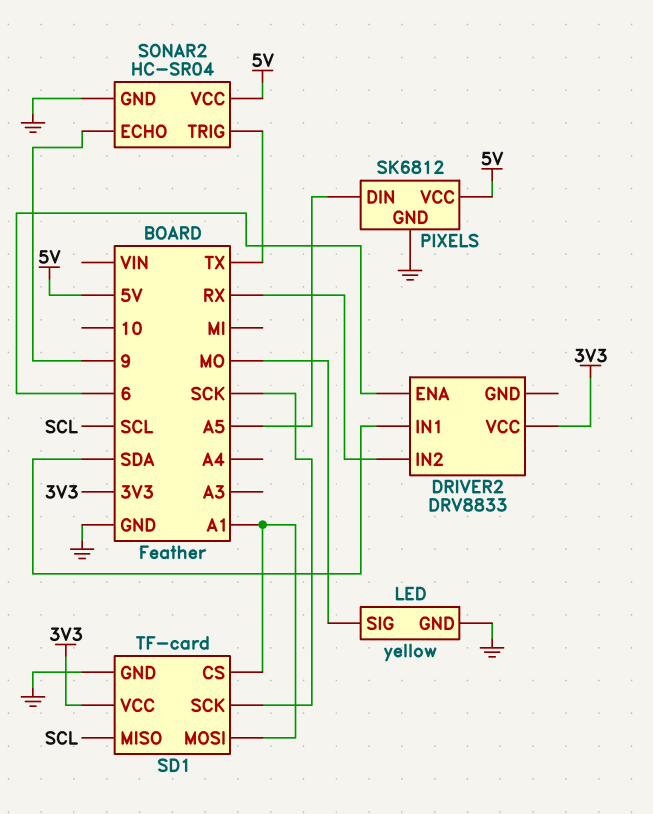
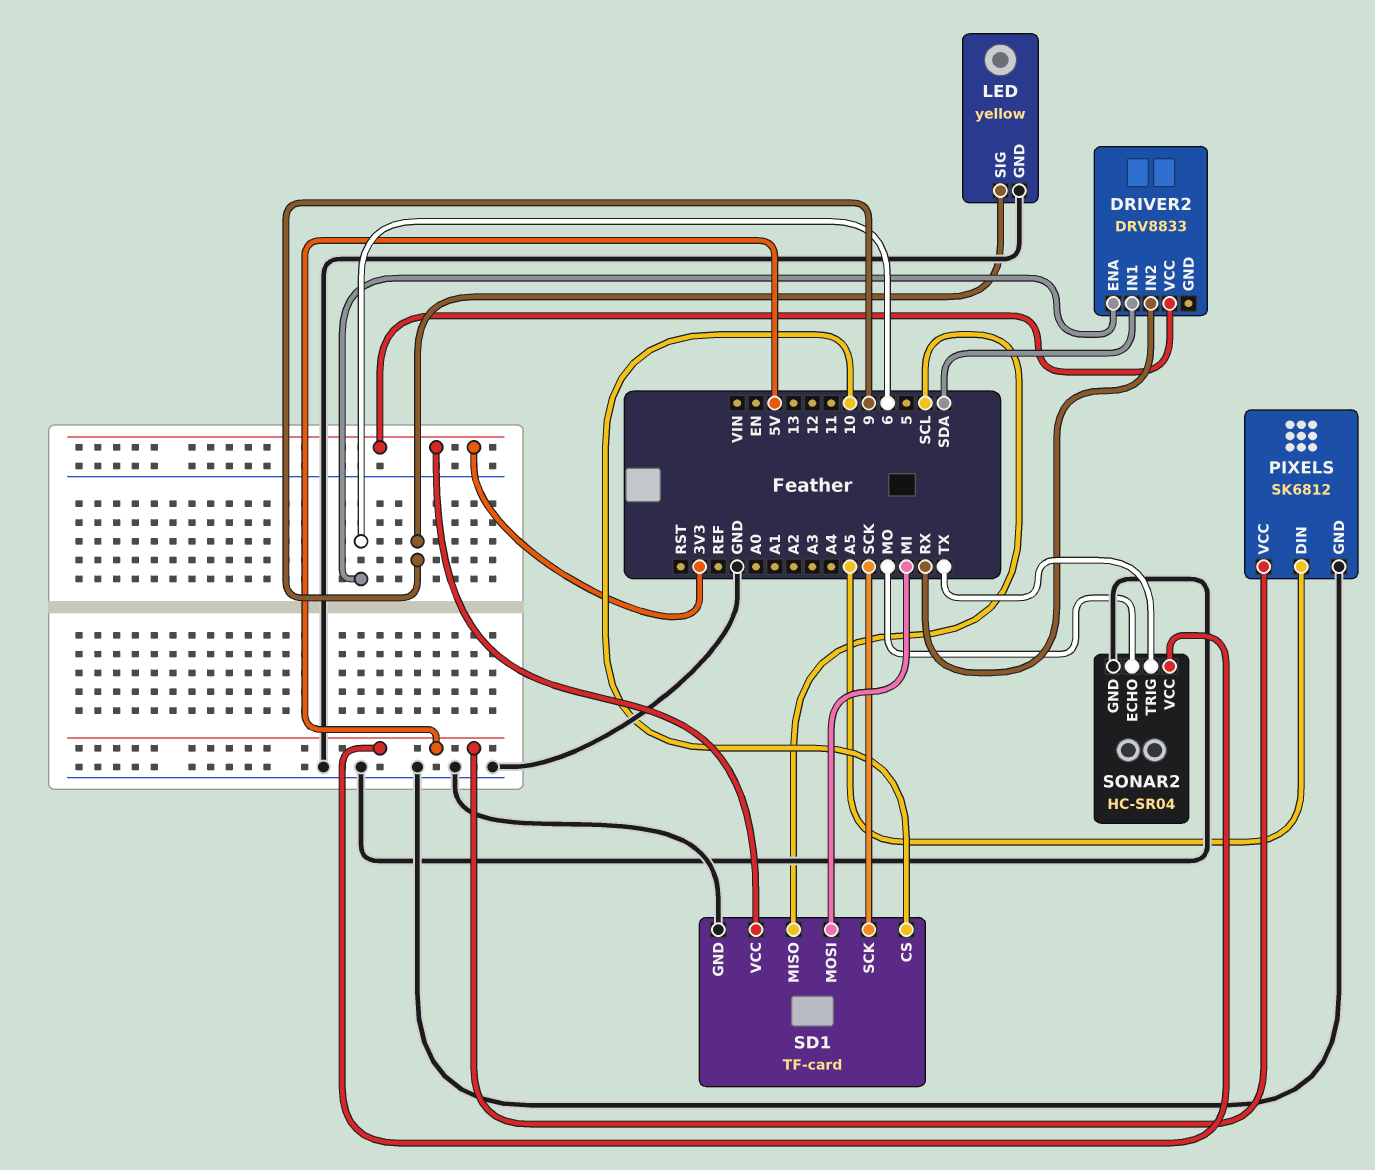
LED pin SIG: MO -> 9
SD1 pin CS: A1 -> 10
SD1 pin MOSI: A1 -> MI
SONAR2 pin ECHO: 9 -> MO

